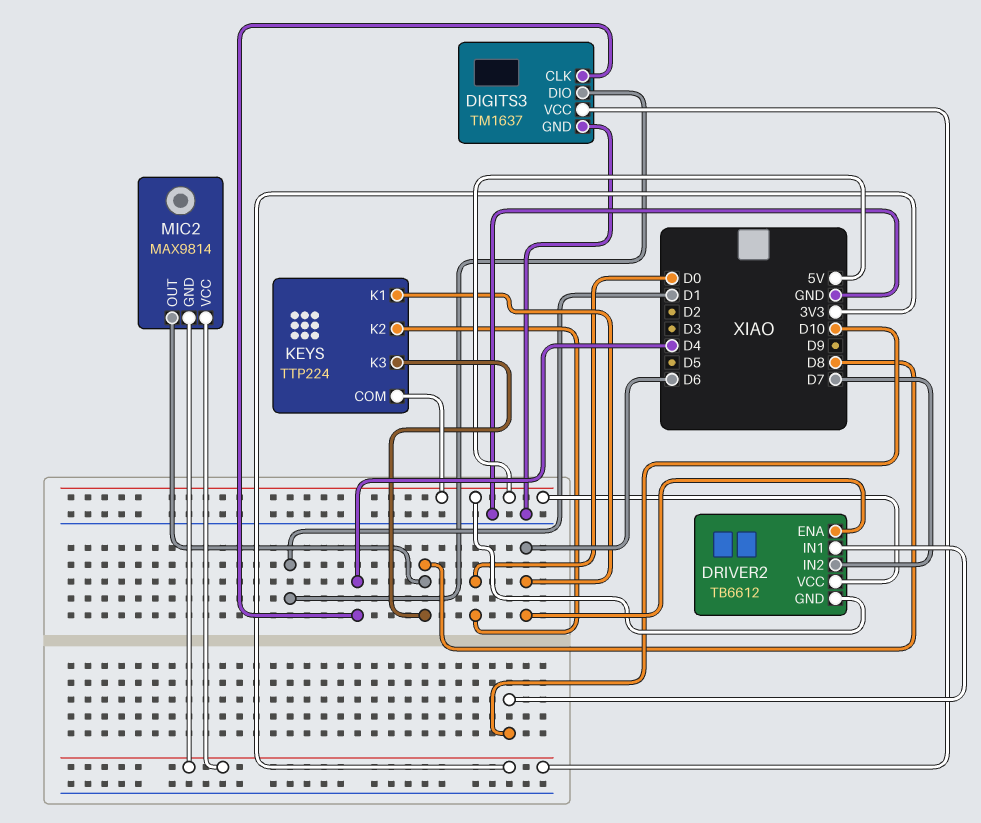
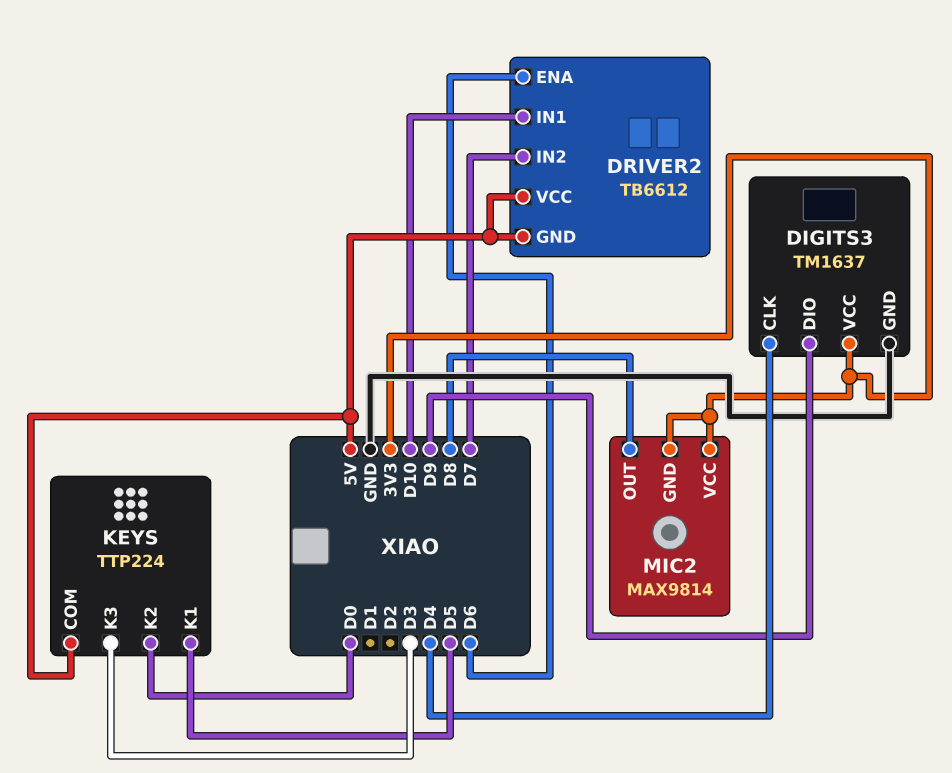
DIGITS3 pin DIO: D1 -> D9
KEYS pin K1: D6 -> D5
KEYS pin K3: D8 -> D3

